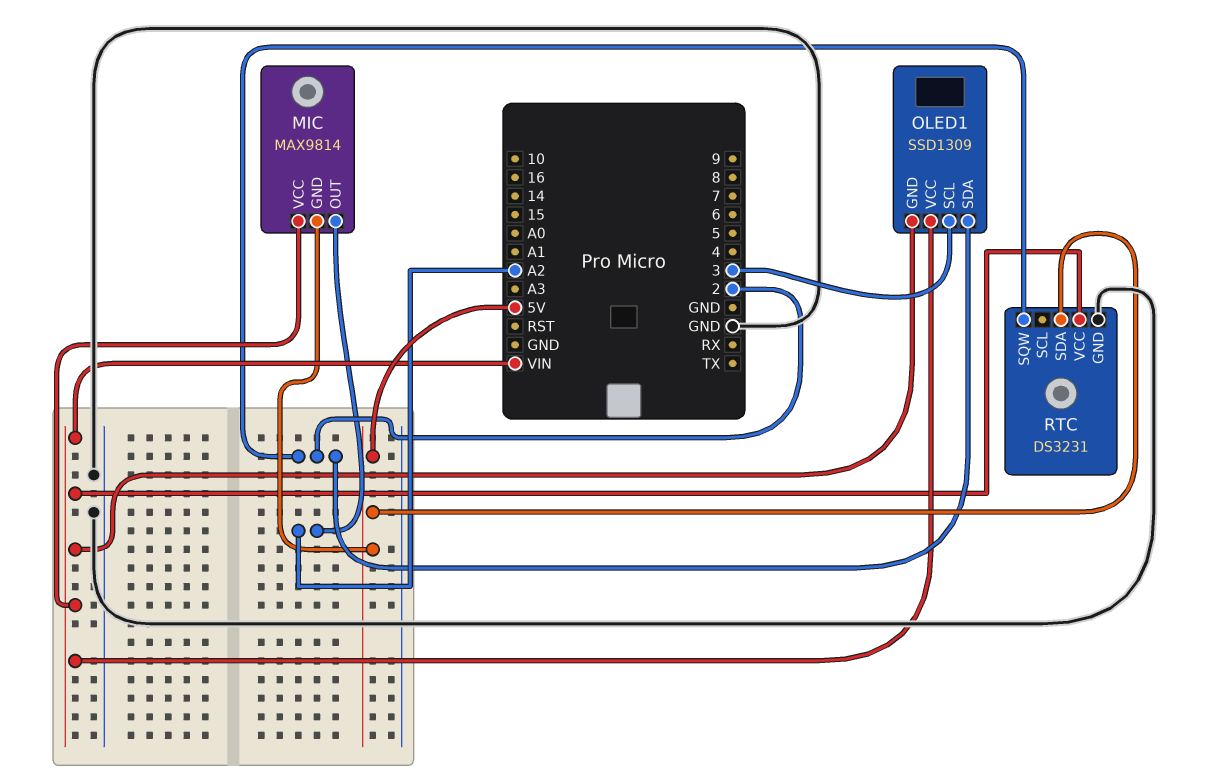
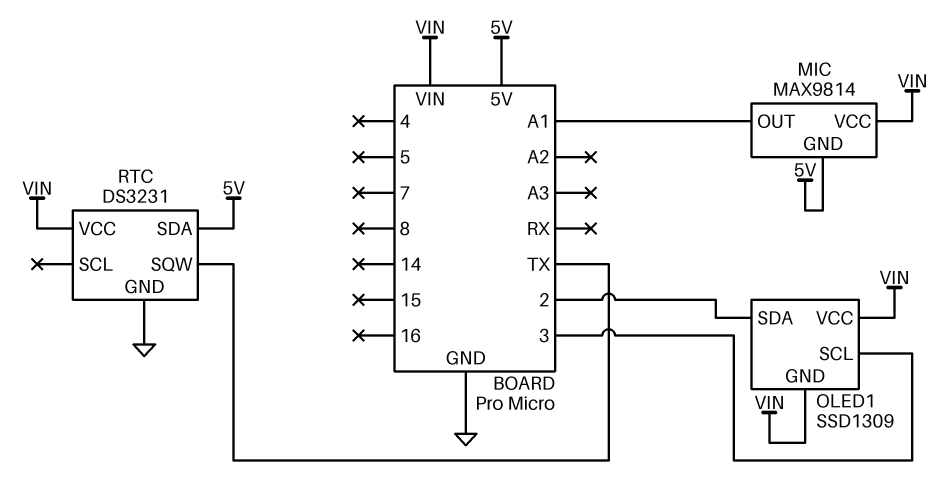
MIC pin OUT: A2 -> A1
RTC pin SQW: 2 -> TX

